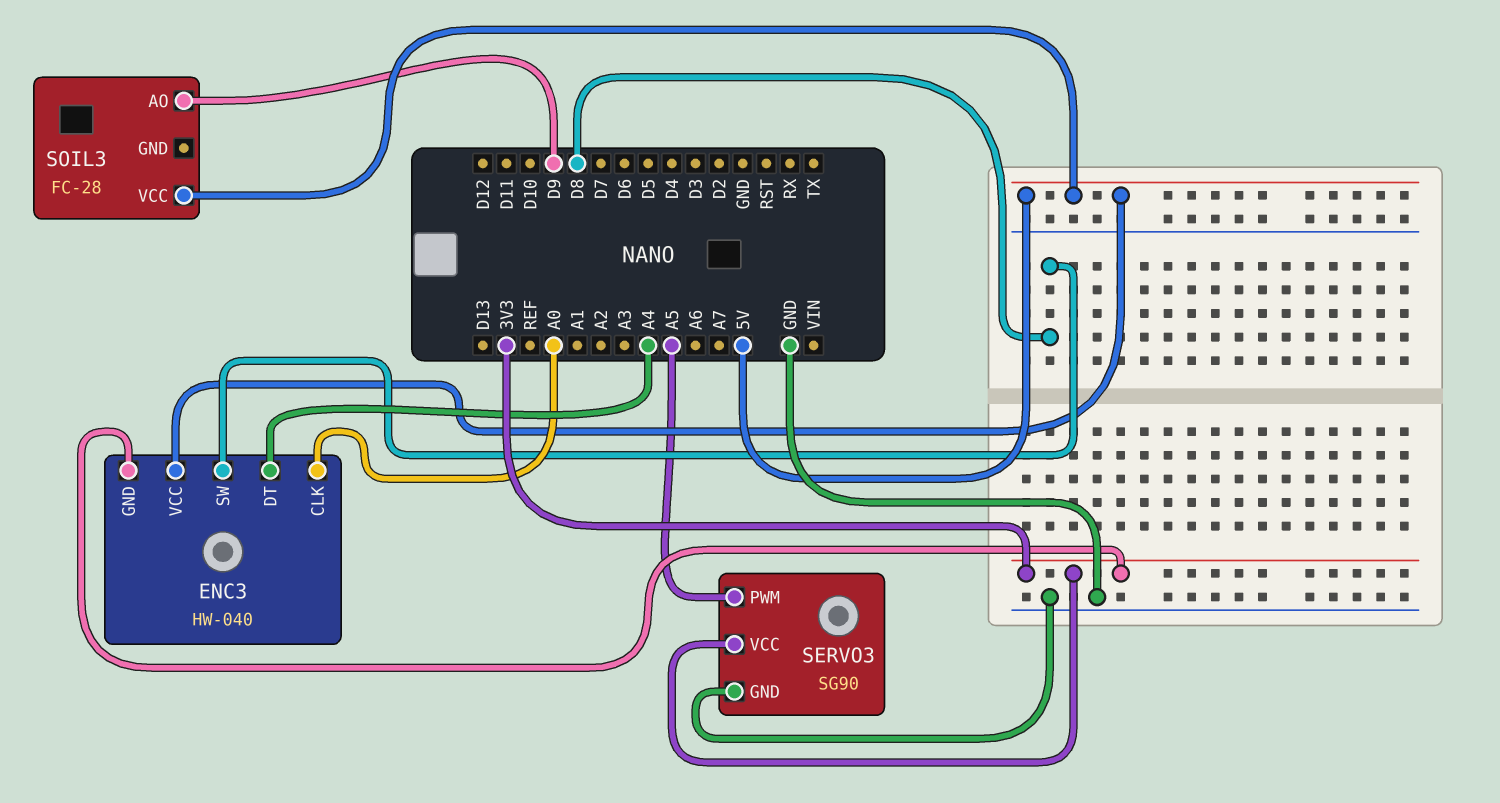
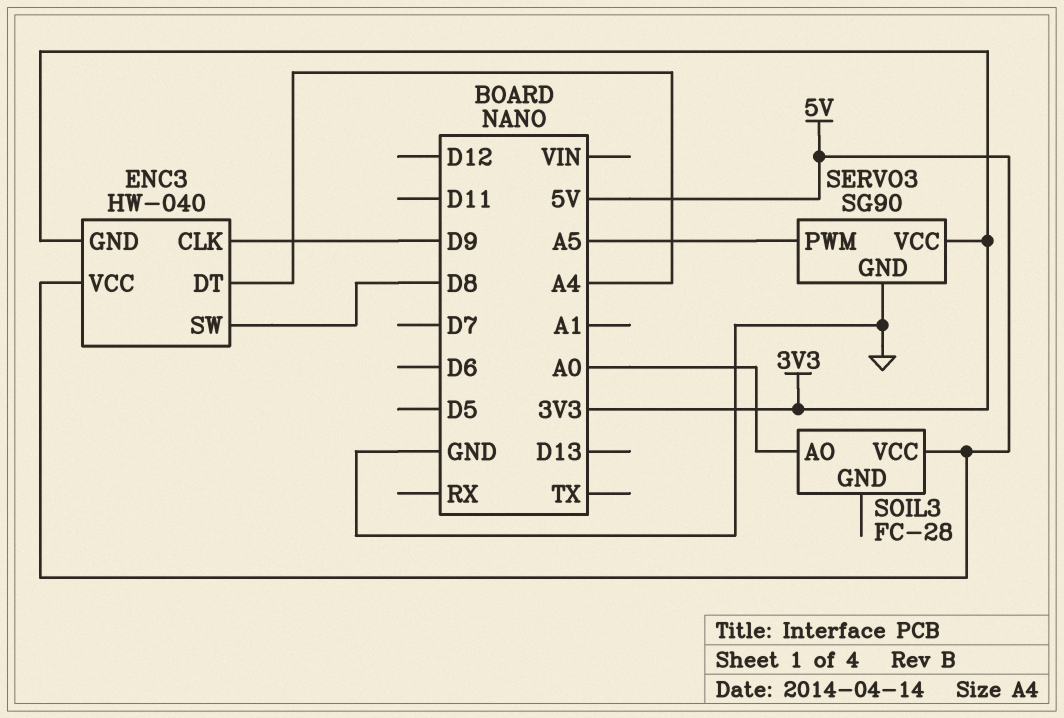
ENC3 pin CLK: A0 -> D9
SOIL3 pin AO: D9 -> A0

